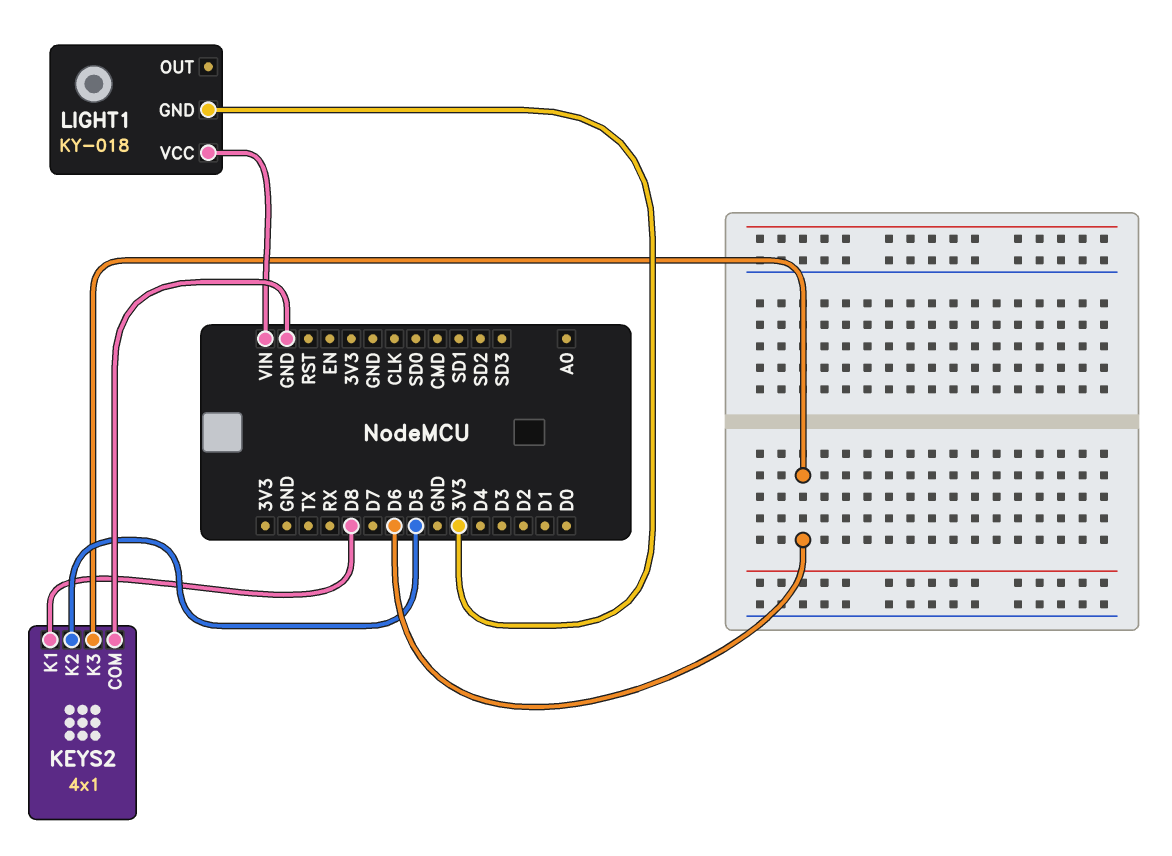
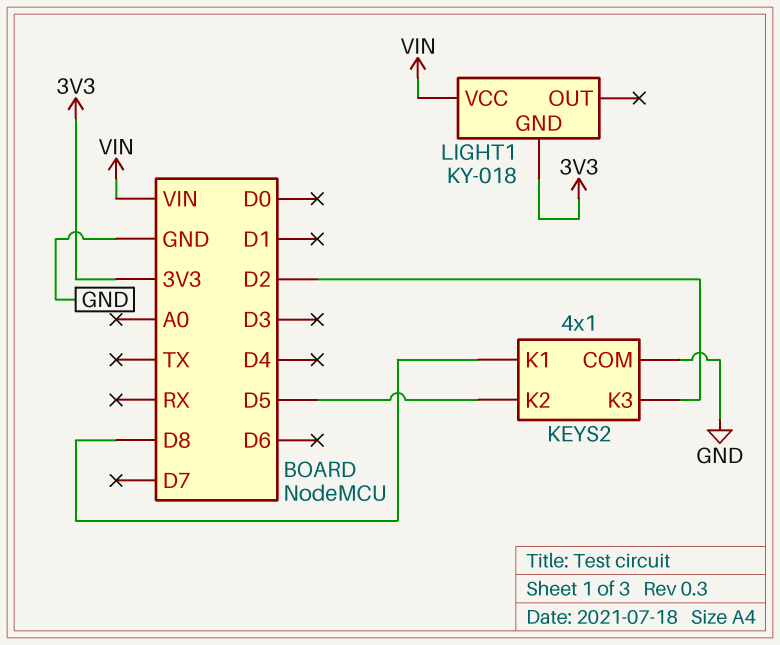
KEYS2 pin K3: D6 -> D2

